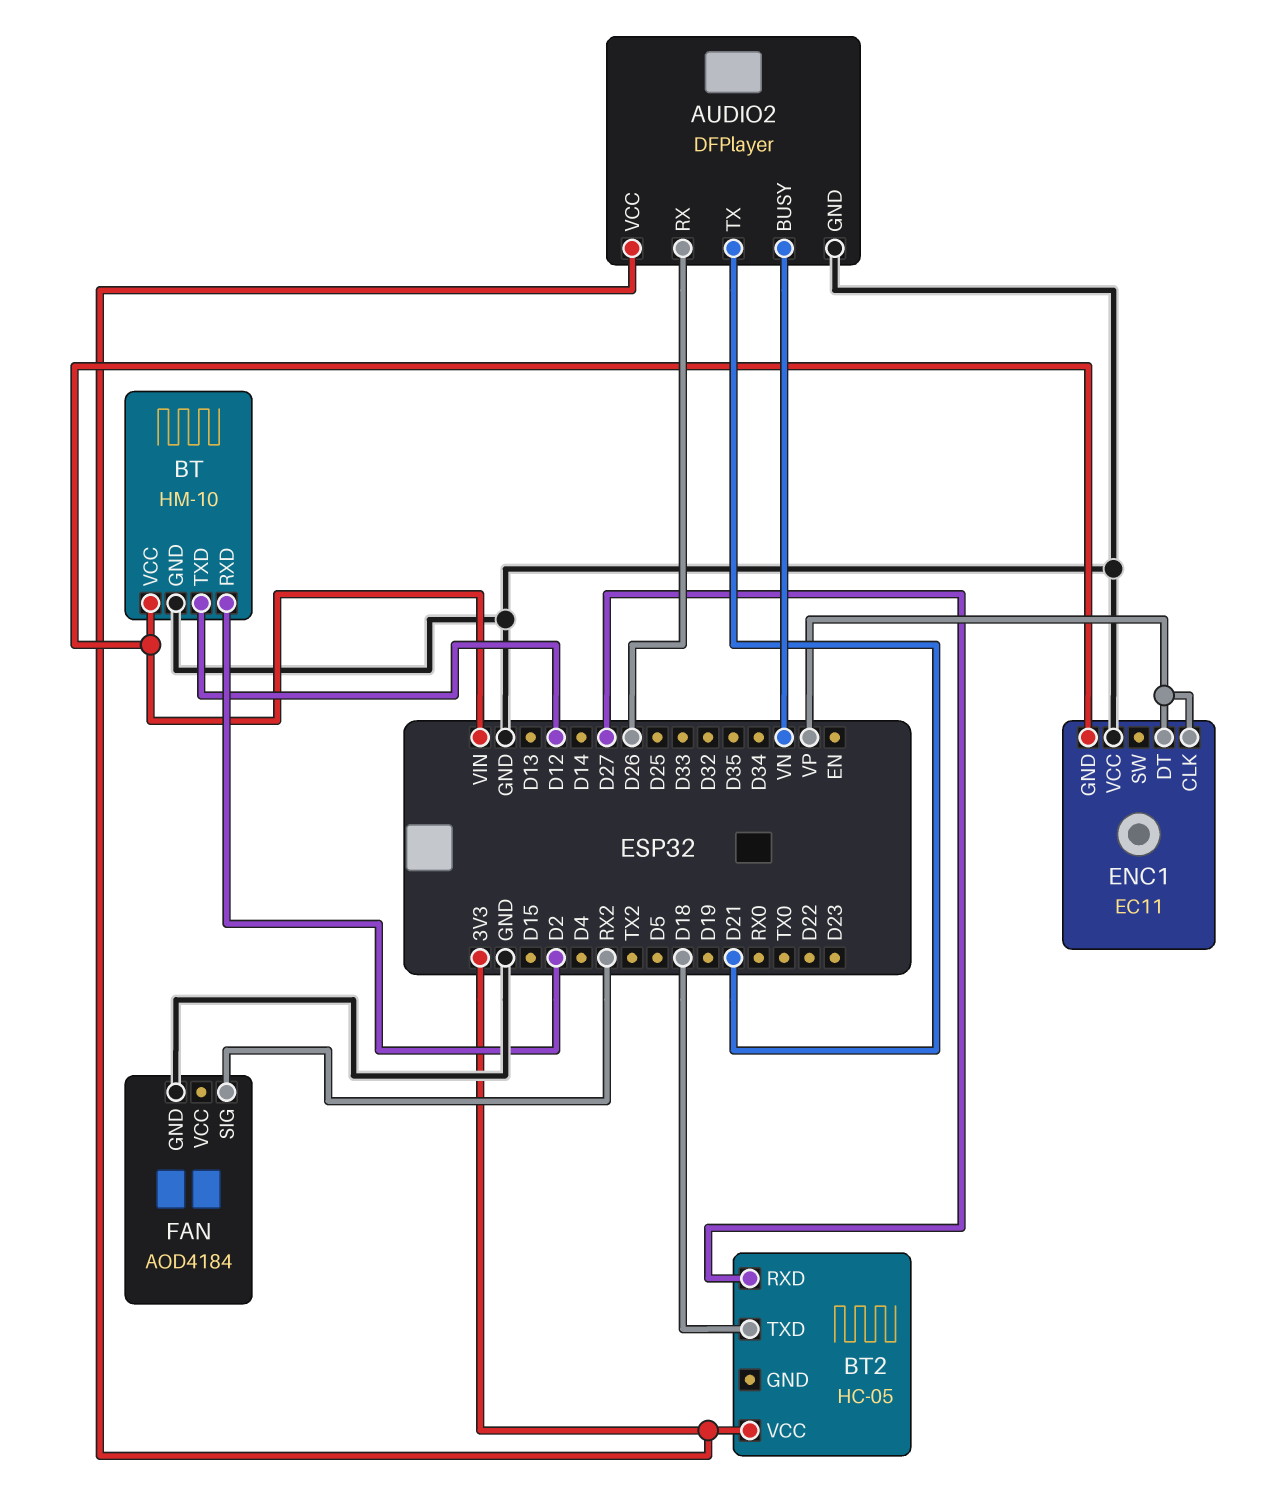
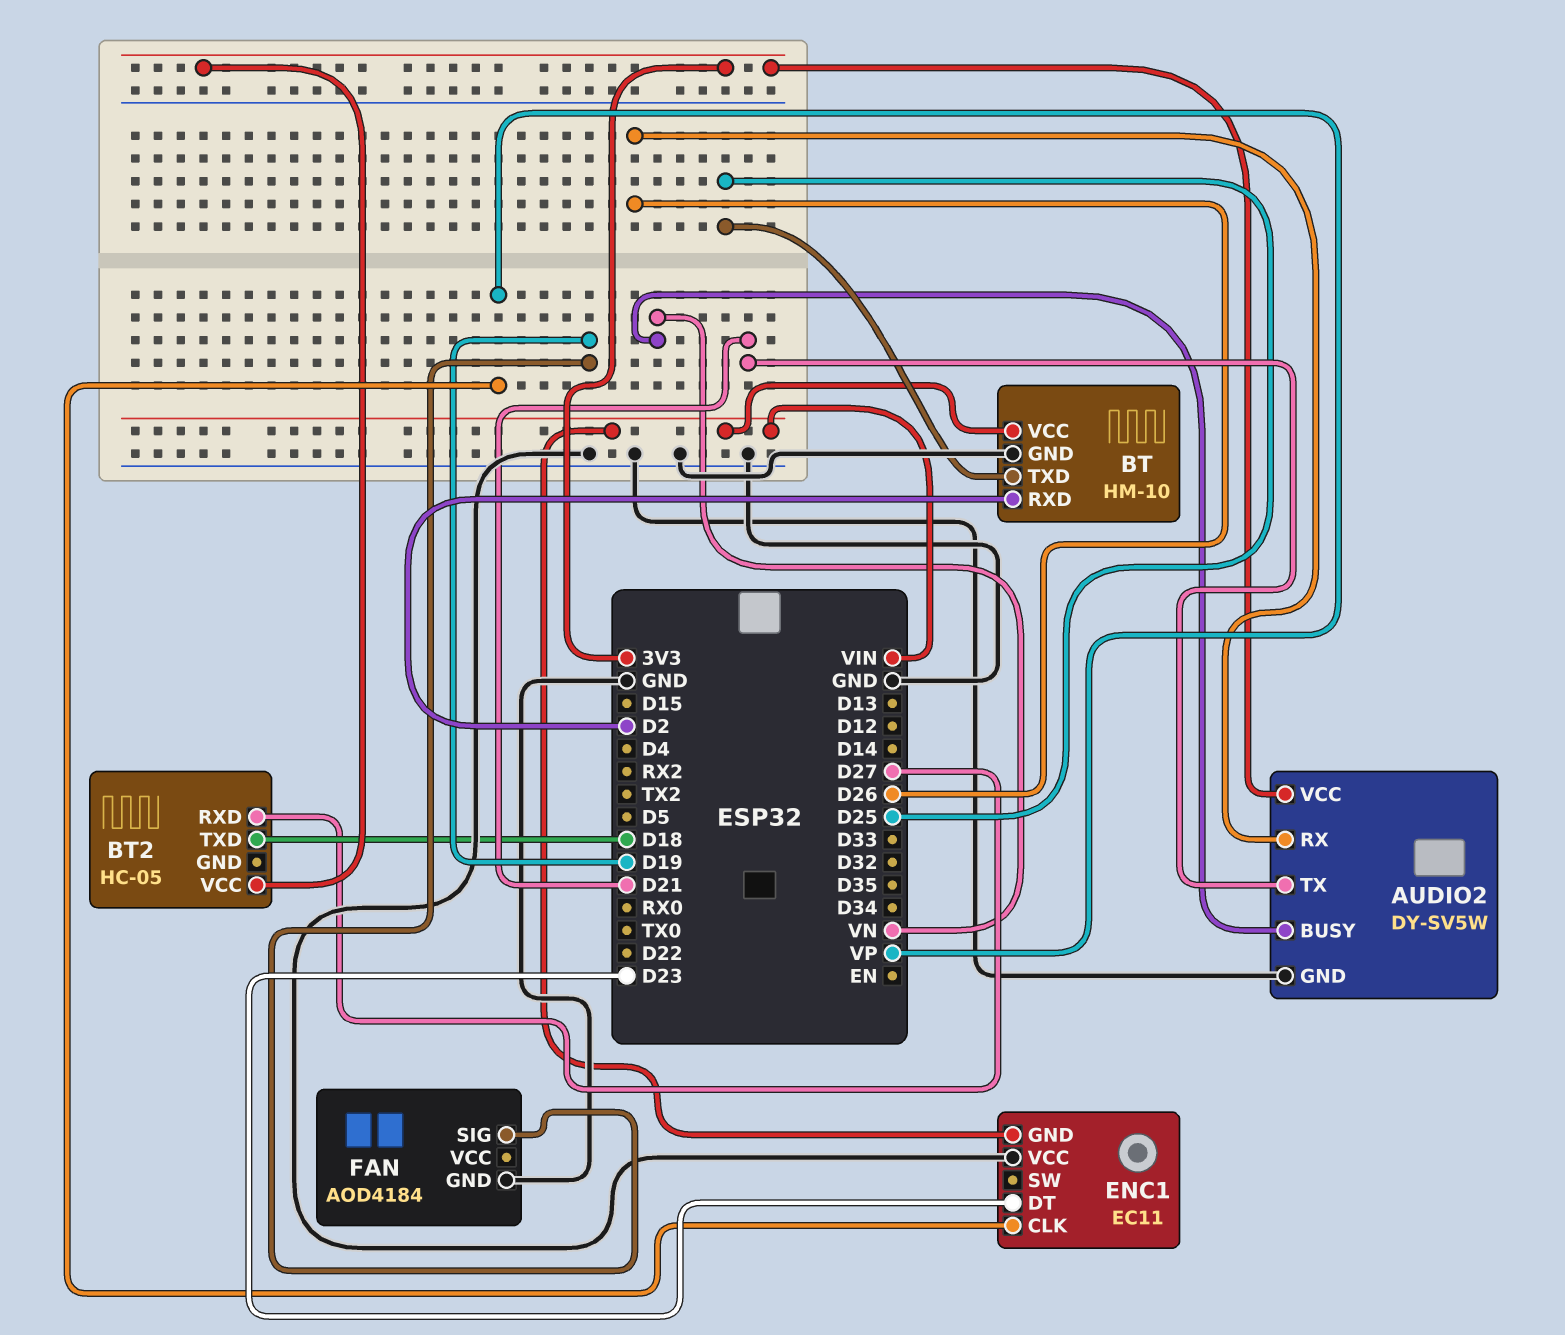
AUDIO2: DFPlayer -> DY-SV5W
BT pin TXD: D12 -> D25
ENC1 pin DT: VP -> D23
FAN pin SIG: RX2 -> D19

